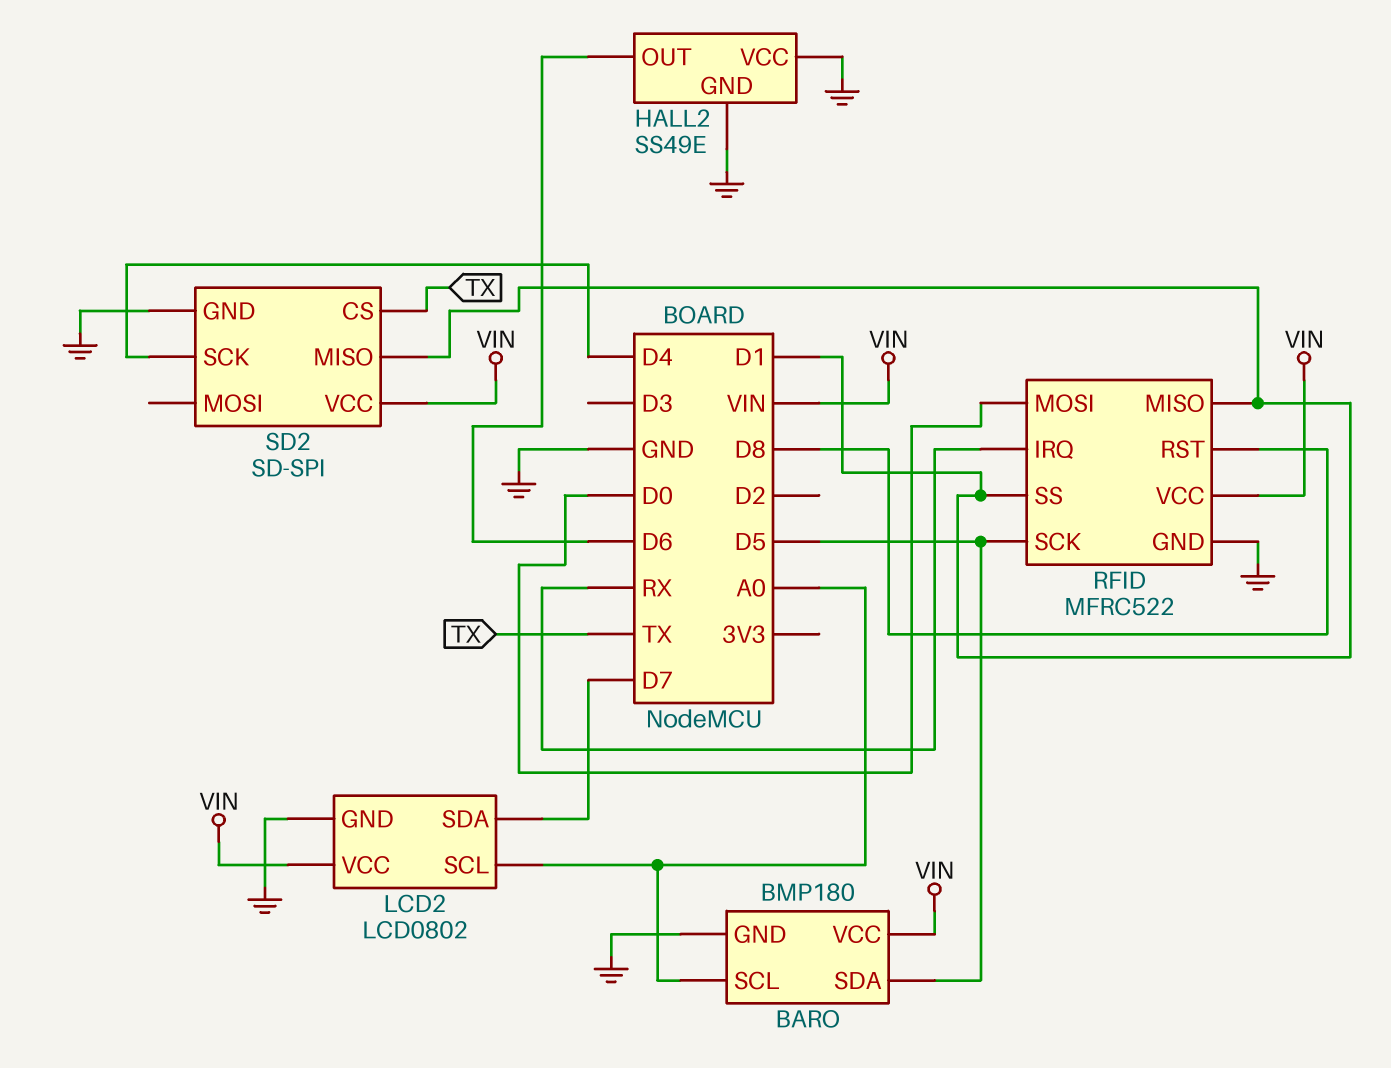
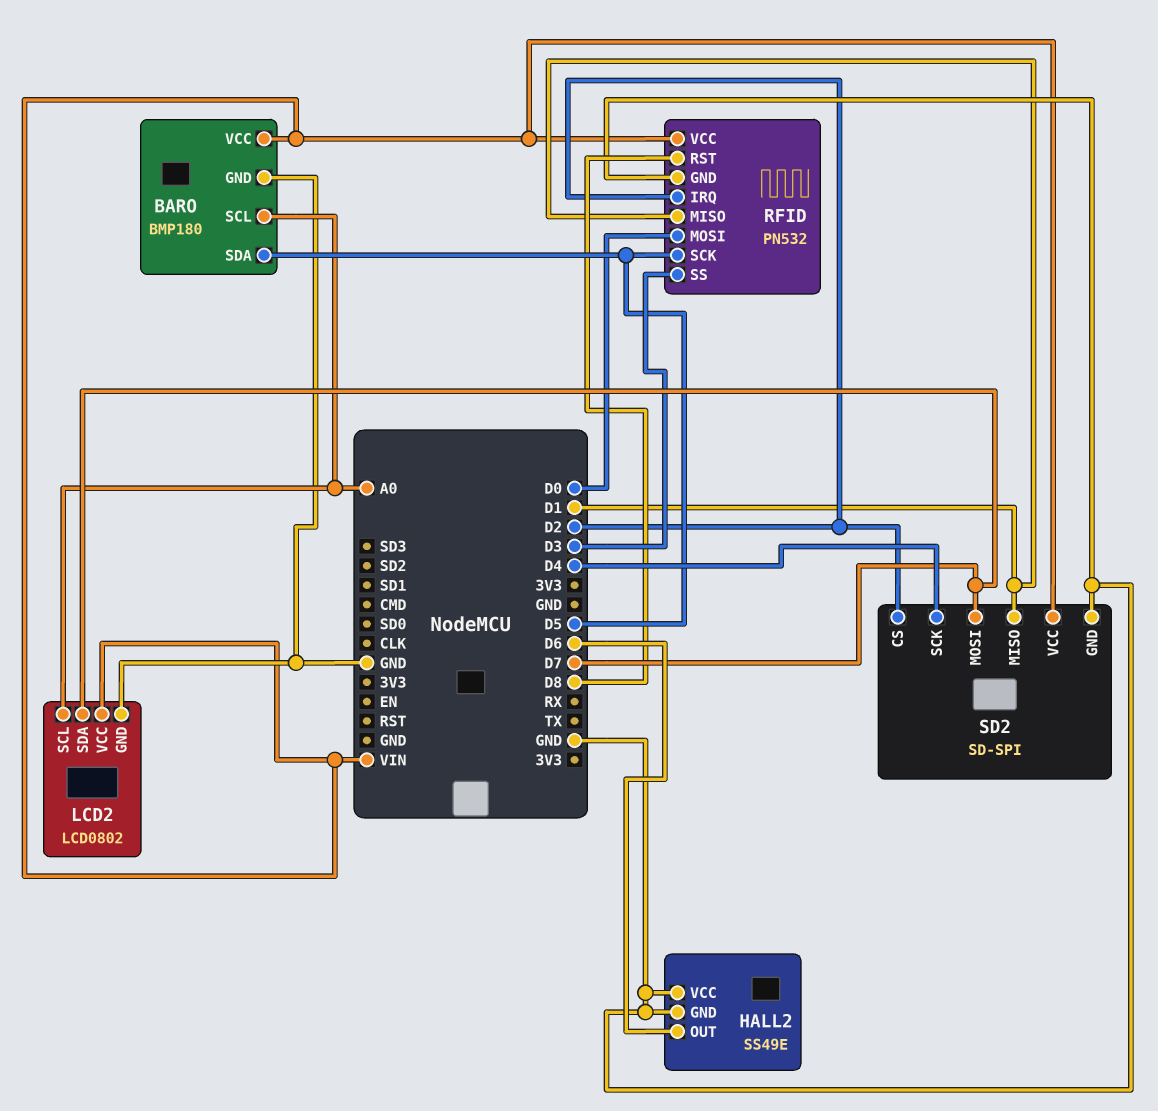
RFID: MFRC522 -> PN532
RFID pin IRQ: RX -> D2
RFID pin SS: D1 -> D3
SD2 pin CS: TX -> D2
SD2 pin MOSI: none -> D7

